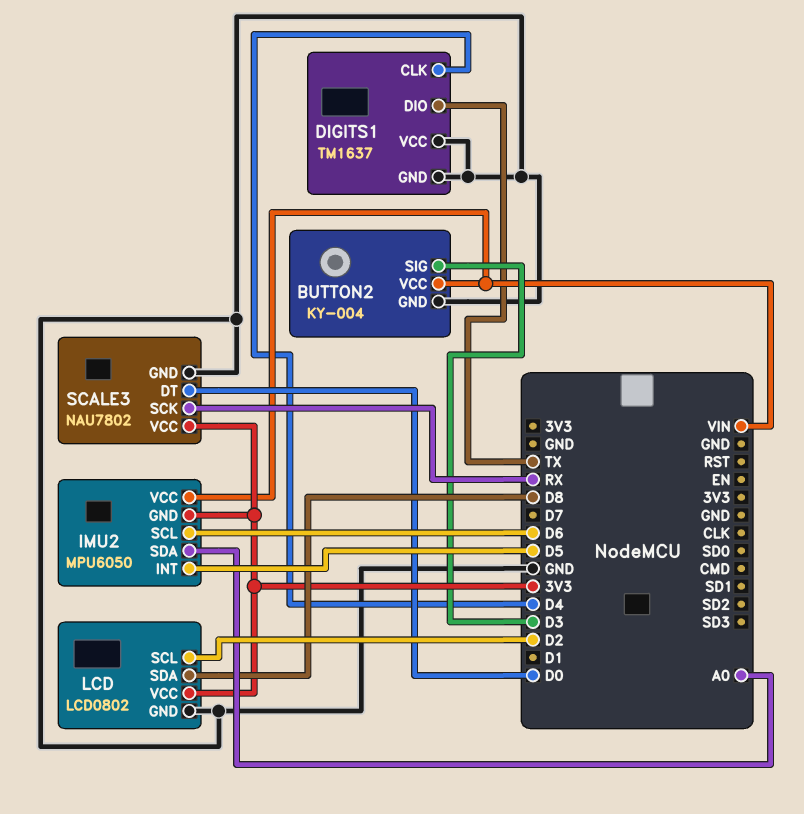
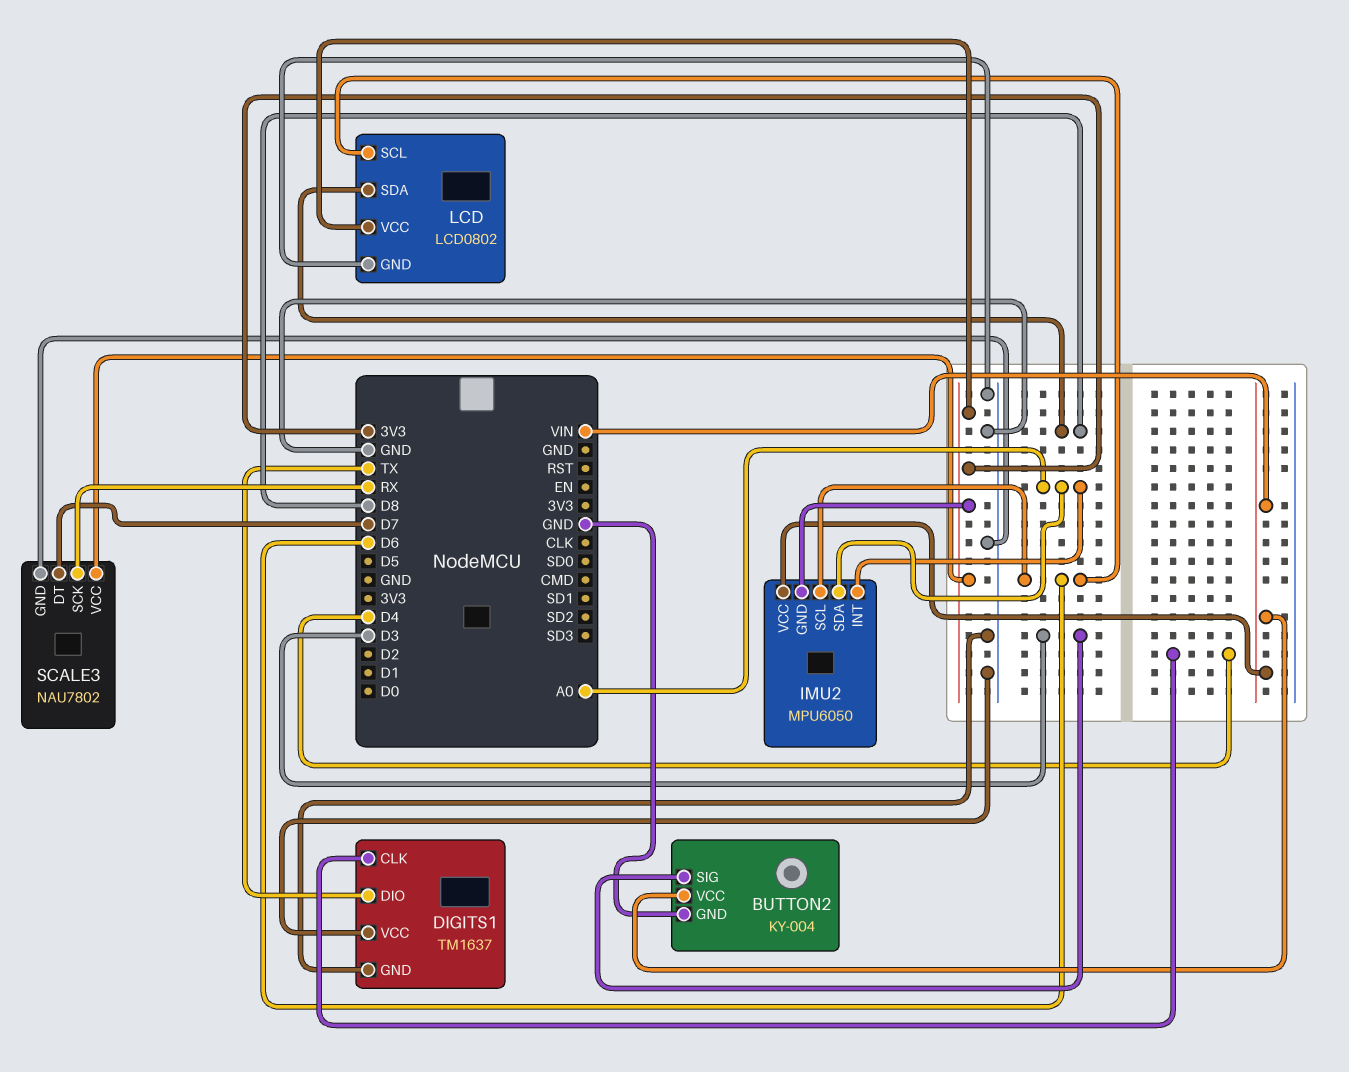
IMU2 pin INT: D5 -> A0
LCD pin SCL: D2 -> D6
SCALE3 pin DT: D0 -> D7

